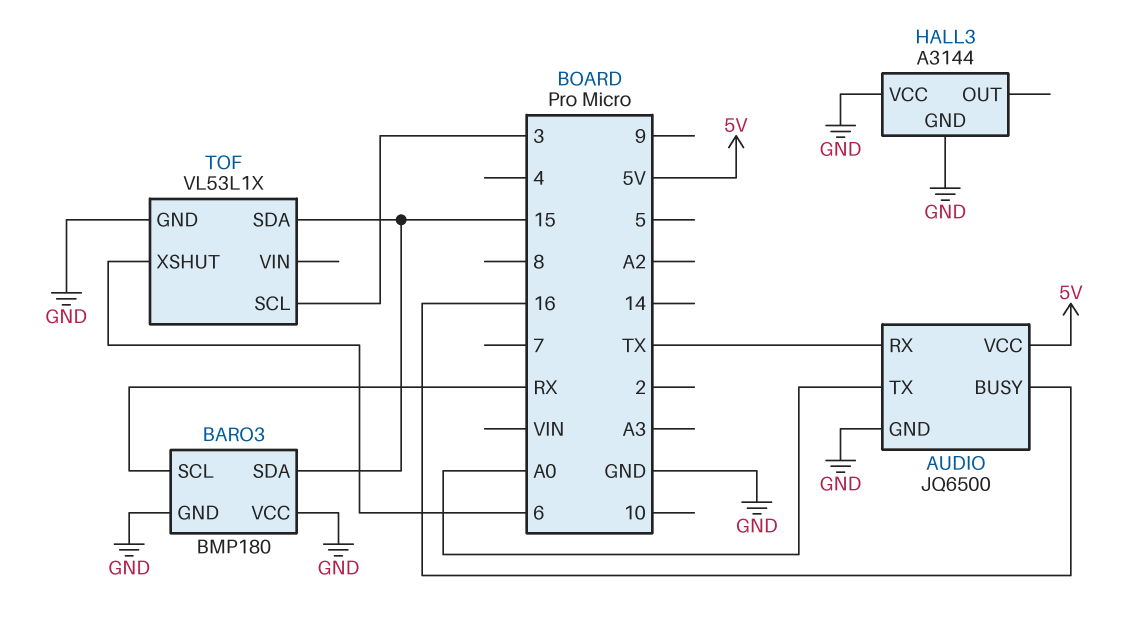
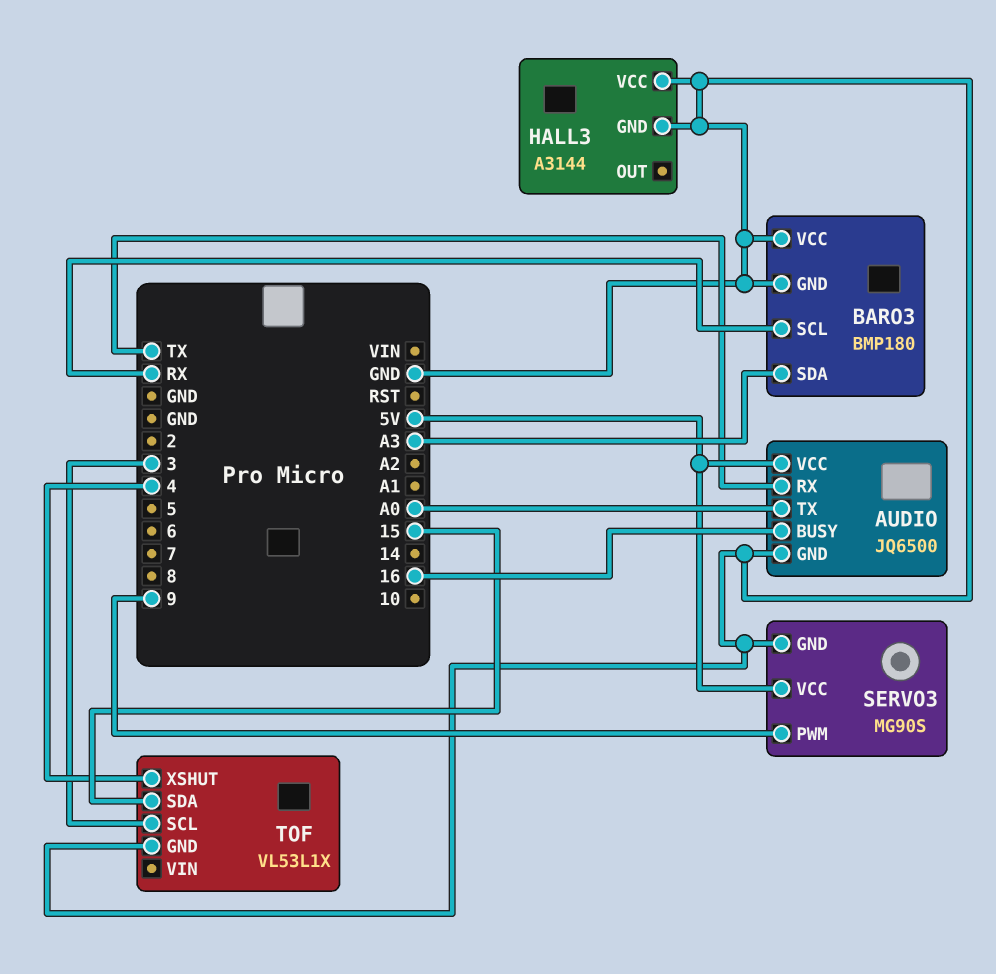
BARO3 pin SDA: 15 -> A3
SERVO3: none -> MG90S
SERVO3 pin GND: none -> GND
SERVO3 pin PWM: none -> 9
SERVO3 pin VCC: none -> 5V
TOF pin XSHUT: 6 -> 4

